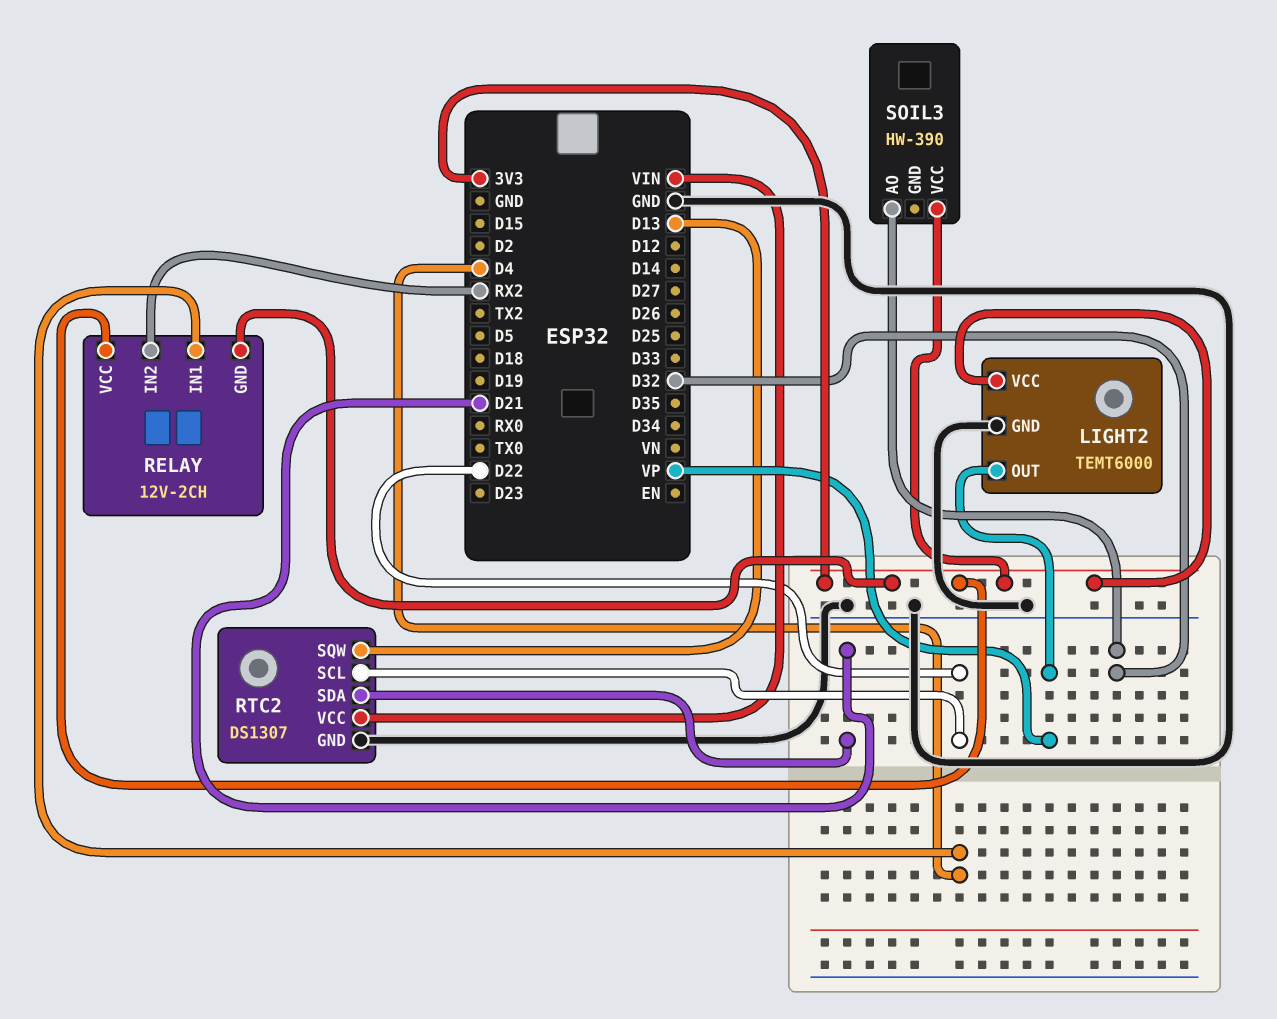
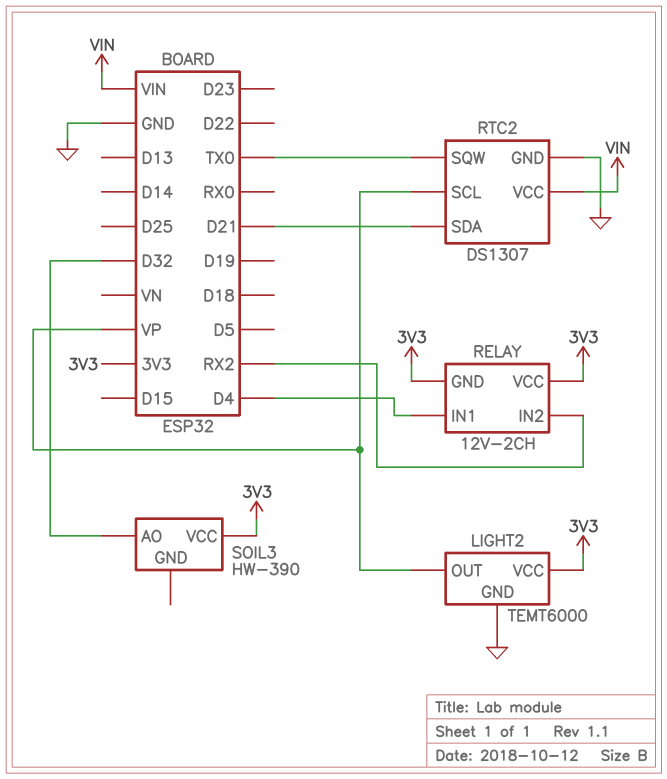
RTC2 pin SCL: D22 -> VP
RTC2 pin SQW: D13 -> TX0

